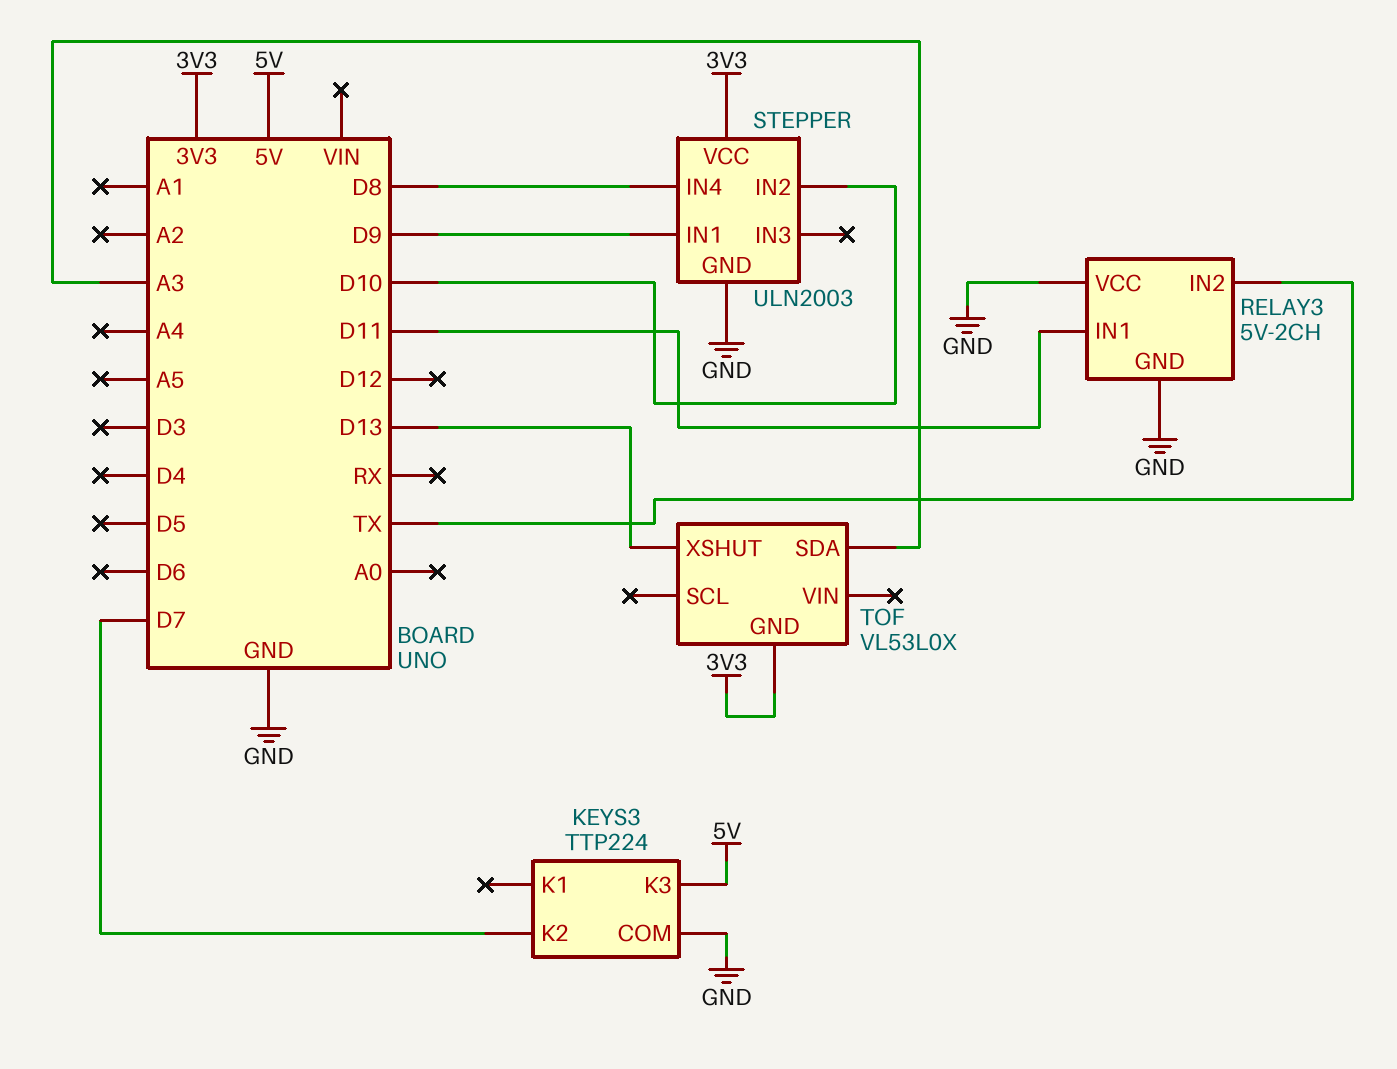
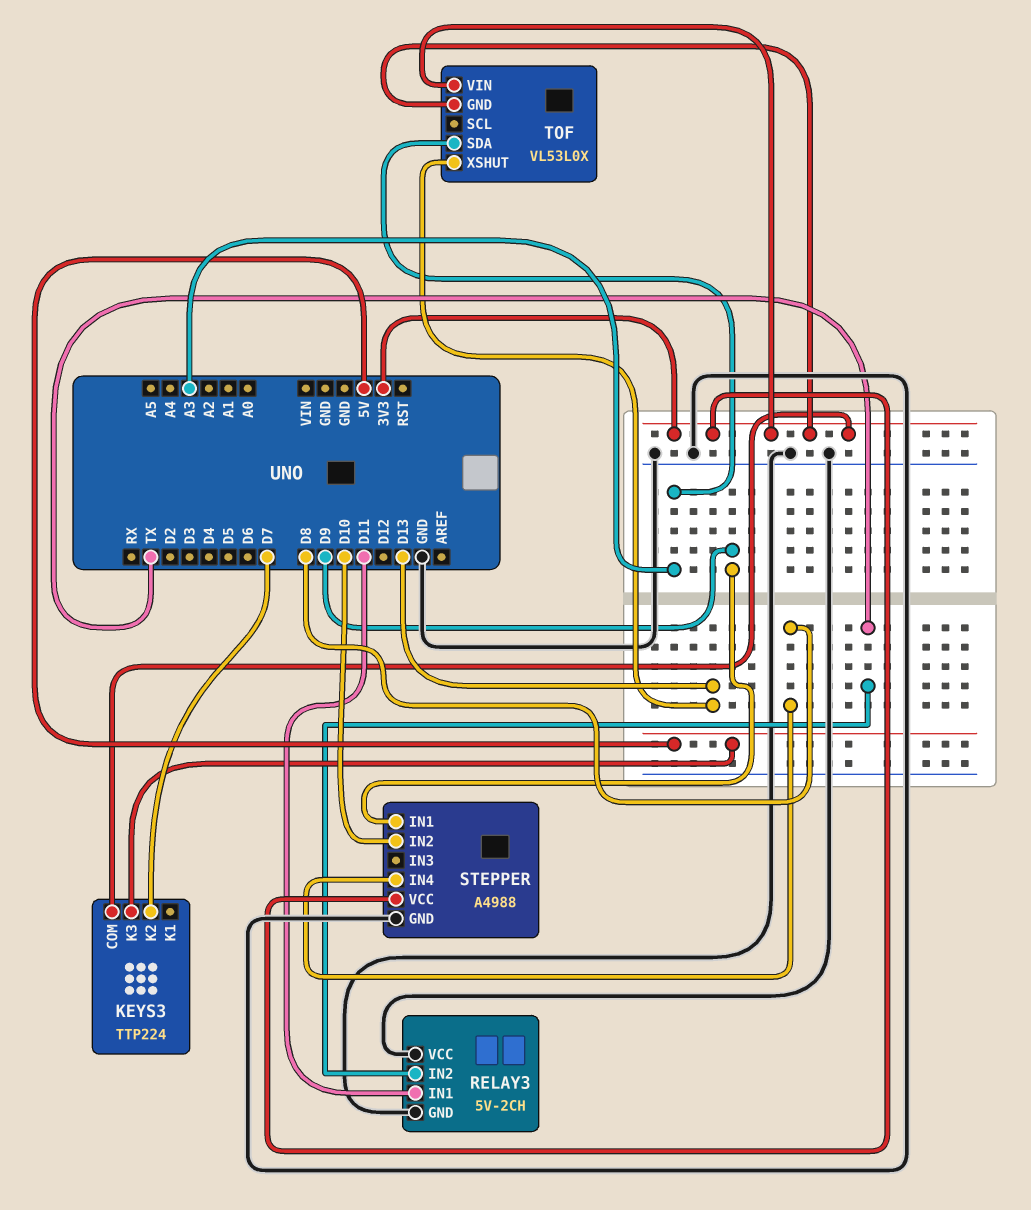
KEYS3 pin COM: GND -> 3V3
STEPPER: ULN2003 -> A4988
TOF pin VIN: none -> 3V3

